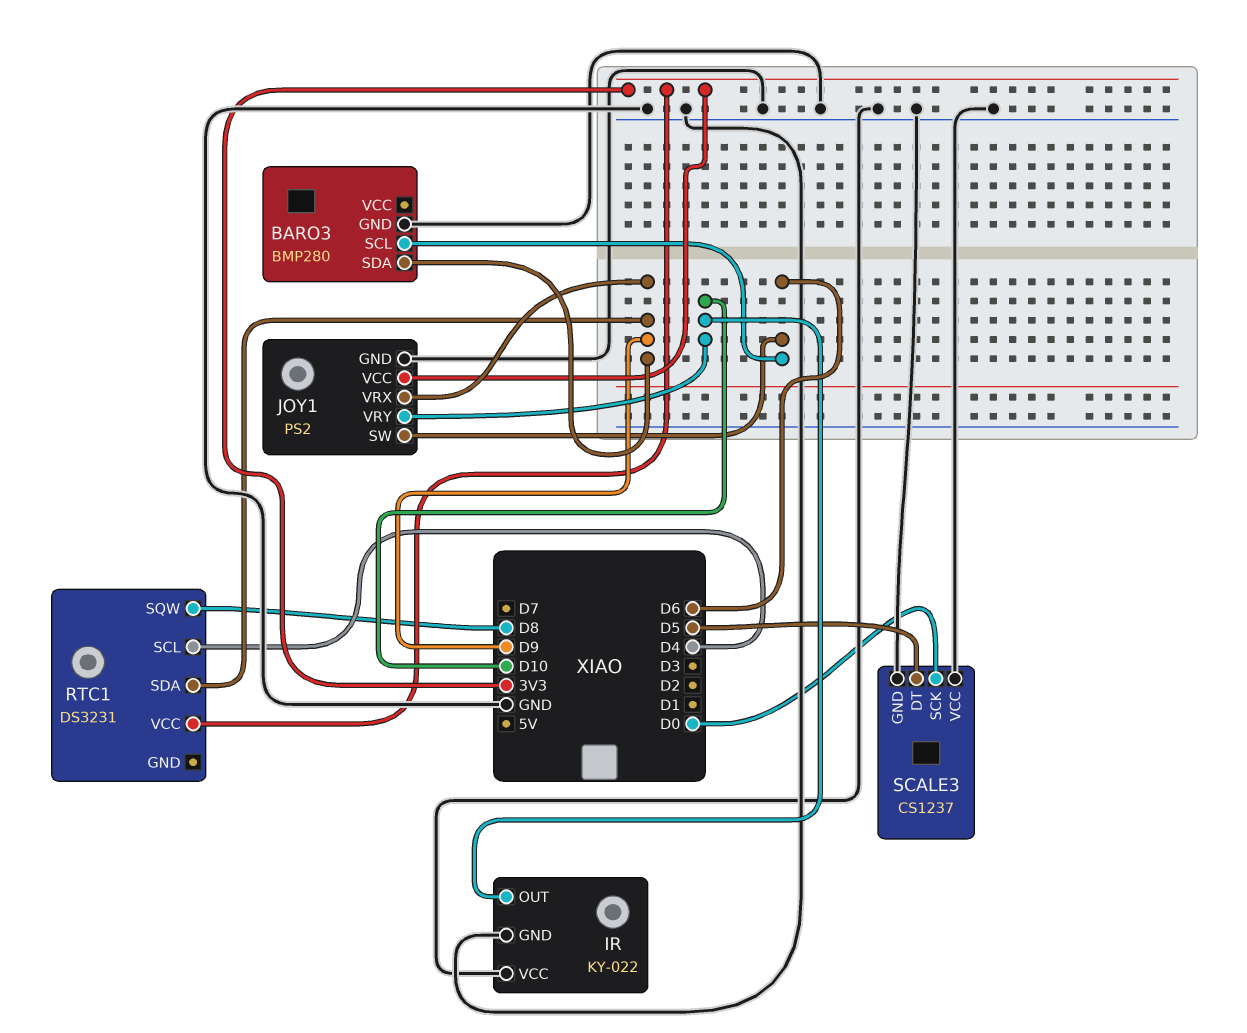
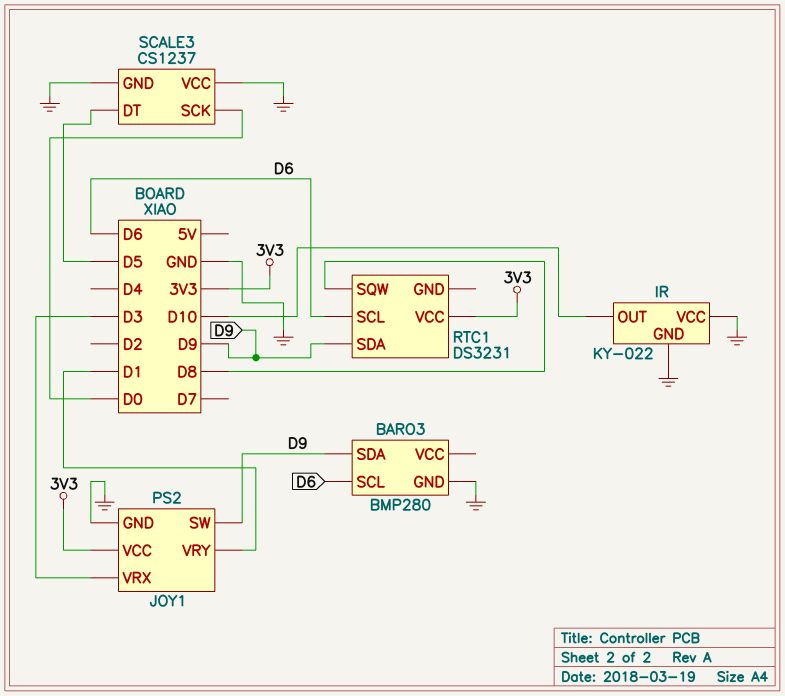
JOY1 pin SW: D6 -> D9
JOY1 pin VRX: D9 -> D3
JOY1 pin VRY: D10 -> D1
RTC1 pin SCL: D4 -> D6

